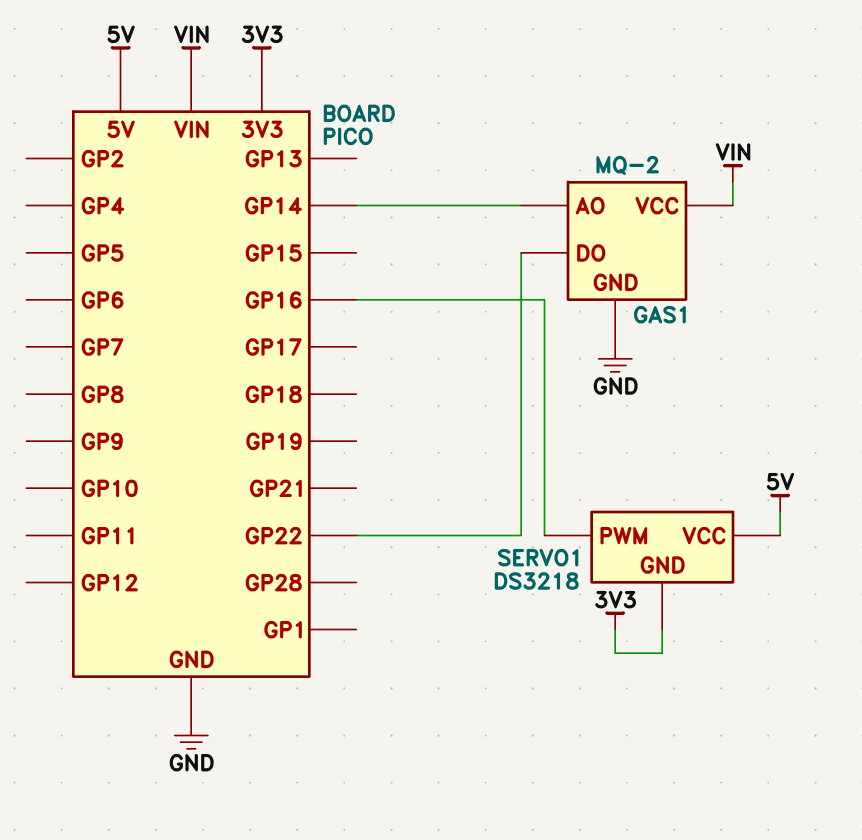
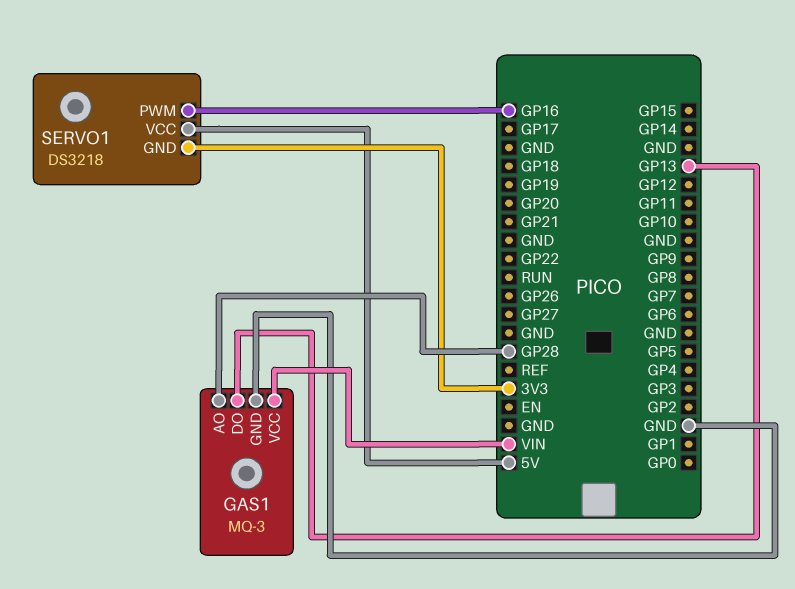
GAS1: MQ-2 -> MQ-3
GAS1 pin AO: GP14 -> GP28
GAS1 pin DO: GP22 -> GP13

